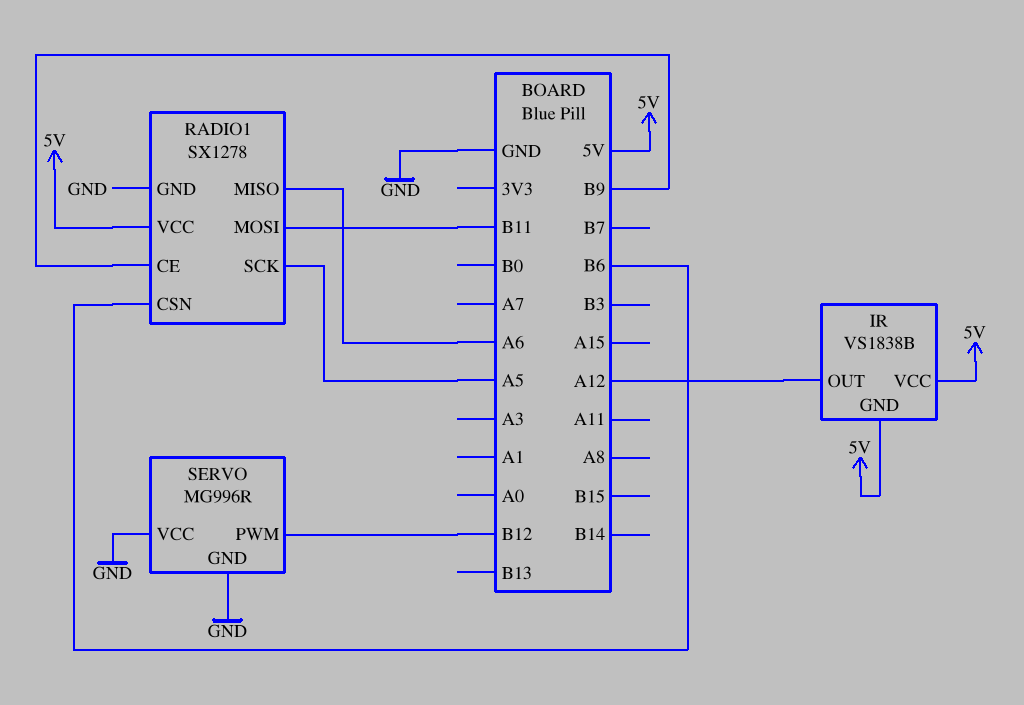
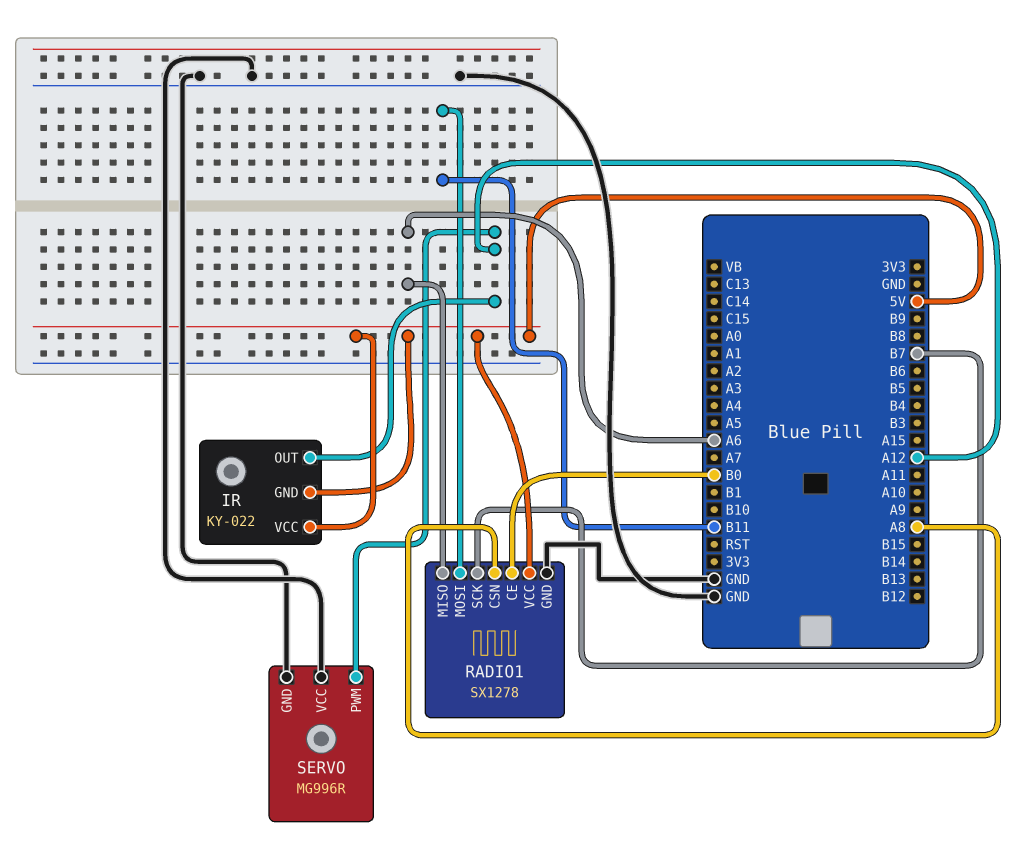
IR: VS1838B -> KY-022
RADIO1 pin CE: B9 -> B0
RADIO1 pin CSN: B6 -> A8
RADIO1 pin SCK: A5 -> B7
SERVO pin PWM: B12 -> A12

